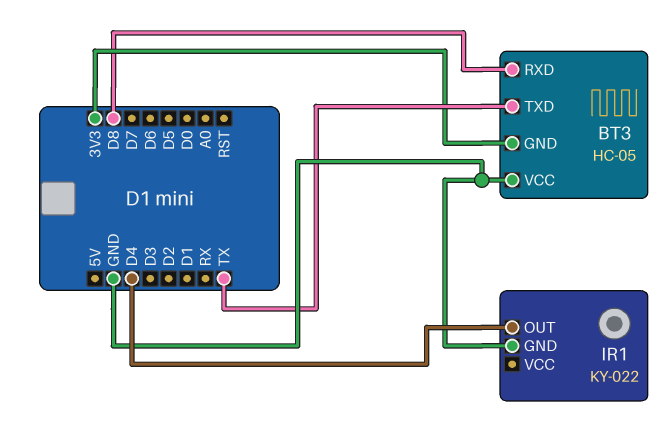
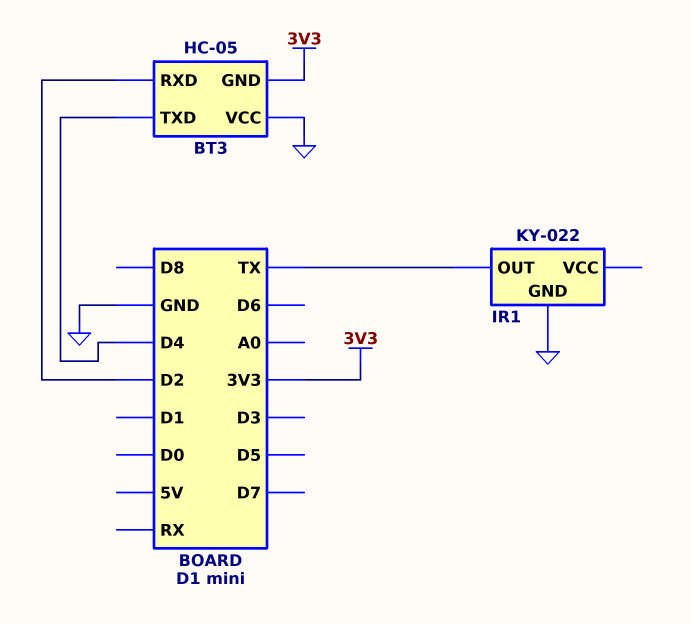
BT3 pin RXD: D8 -> D2
BT3 pin TXD: TX -> D4
IR1 pin OUT: D4 -> TX

